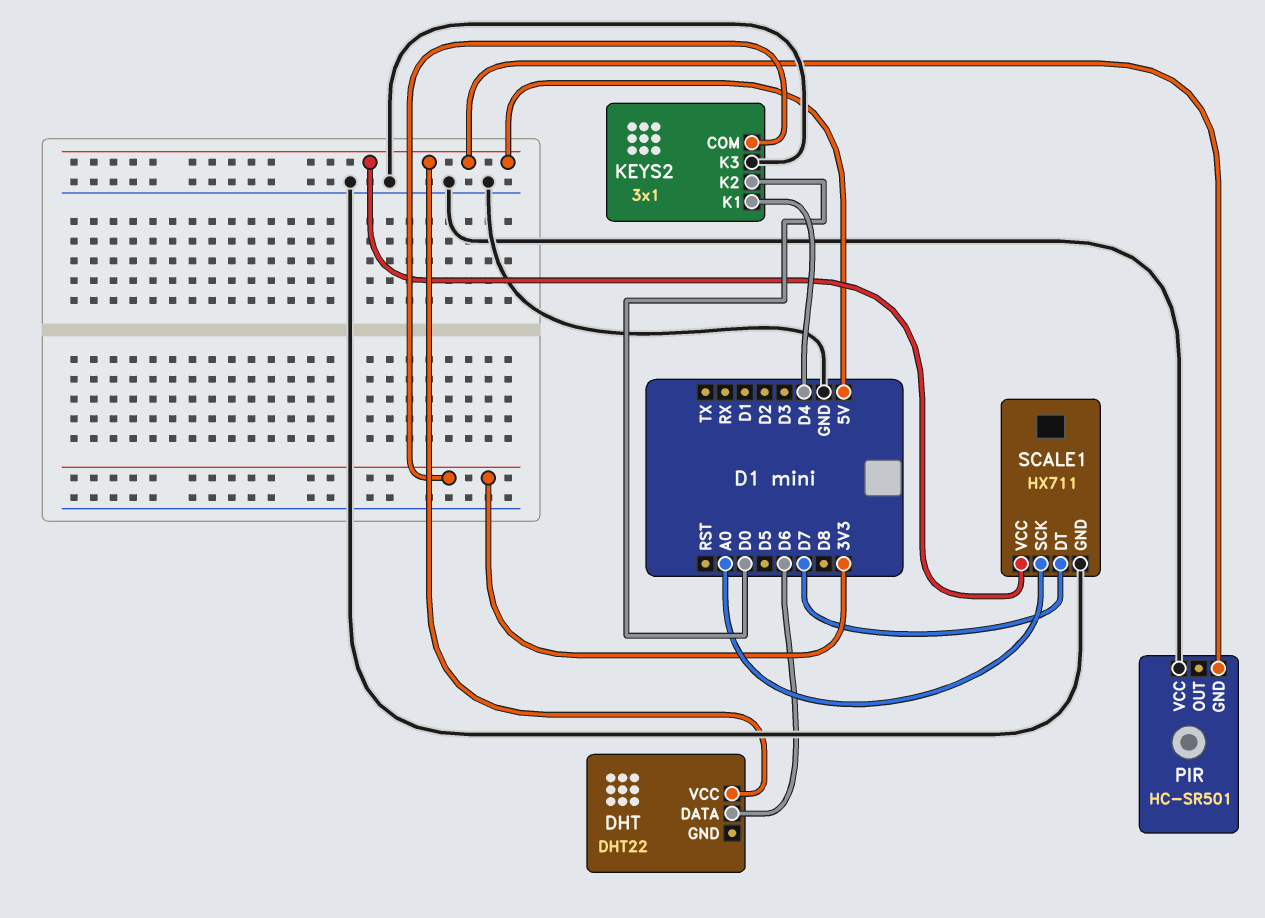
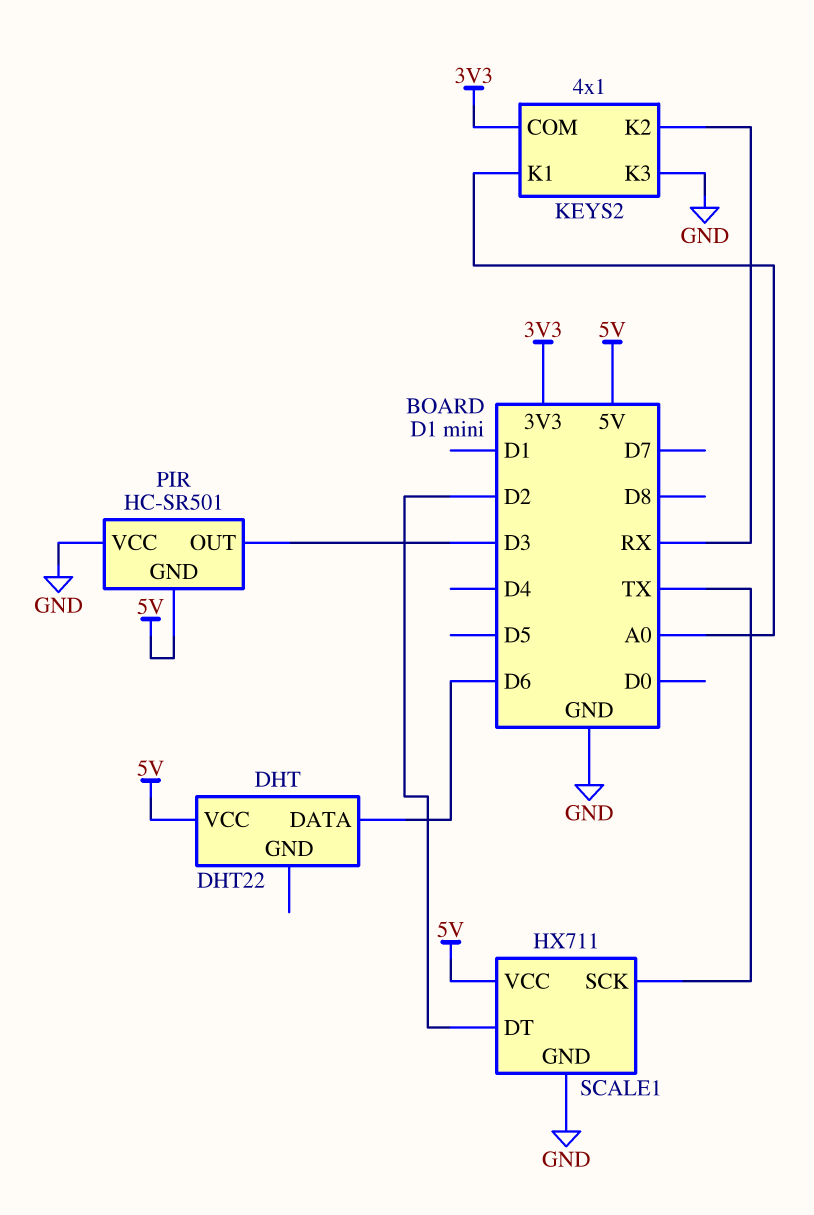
KEYS2: 3x1 -> 4x1
KEYS2 pin K1: D4 -> A0
KEYS2 pin K2: D0 -> RX
PIR pin OUT: none -> D3
SCALE1 pin DT: D7 -> D2
SCALE1 pin SCK: A0 -> TX

